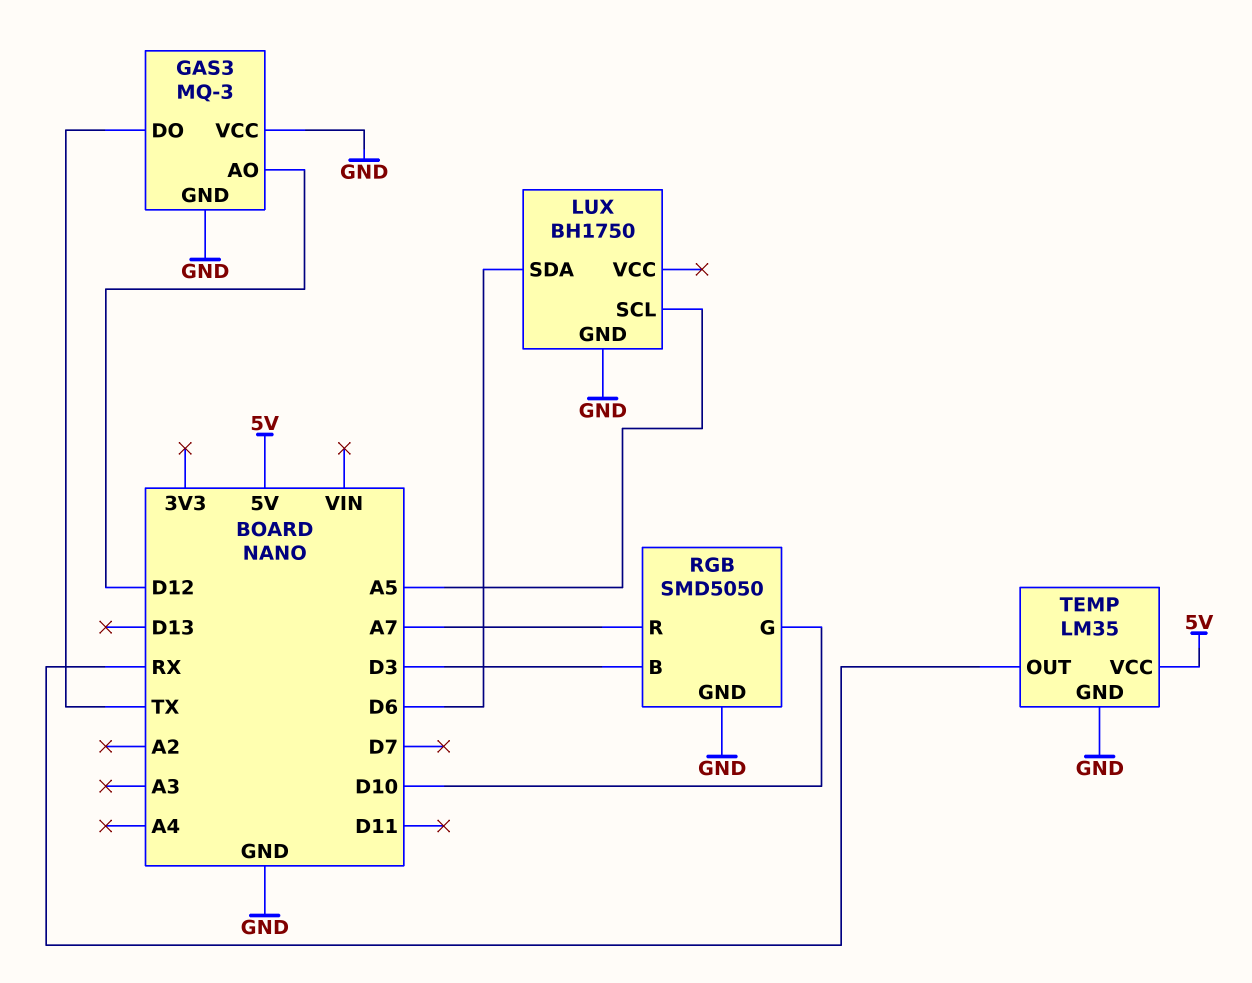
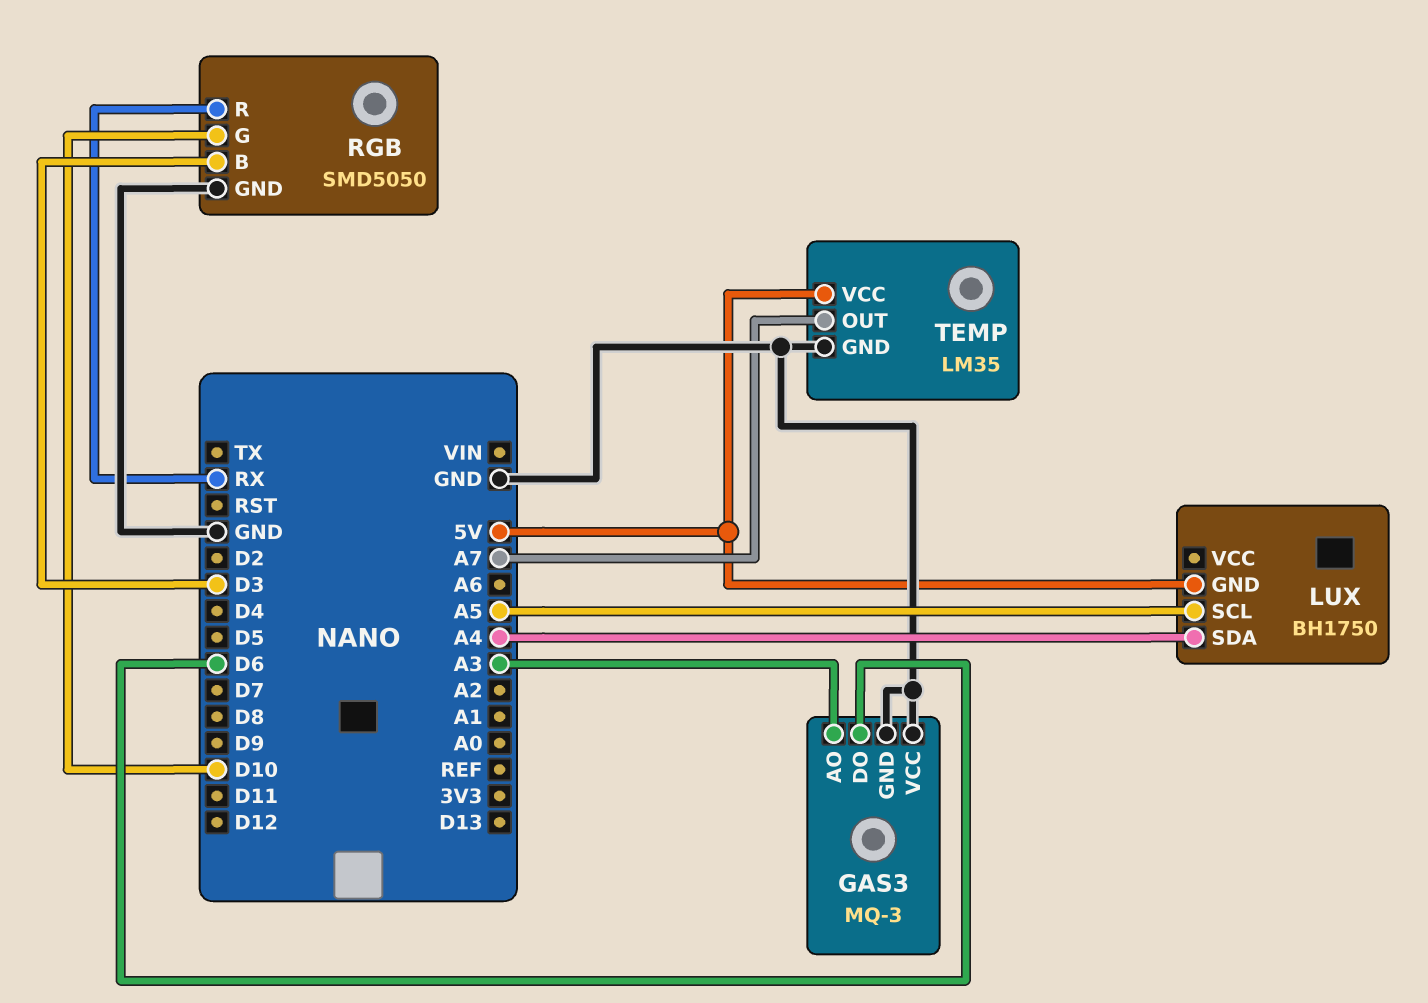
GAS3 pin AO: D12 -> A3
GAS3 pin DO: TX -> D6
LUX pin GND: GND -> 5V
LUX pin SDA: D6 -> A4
RGB pin R: A7 -> RX
TEMP pin OUT: RX -> A7

